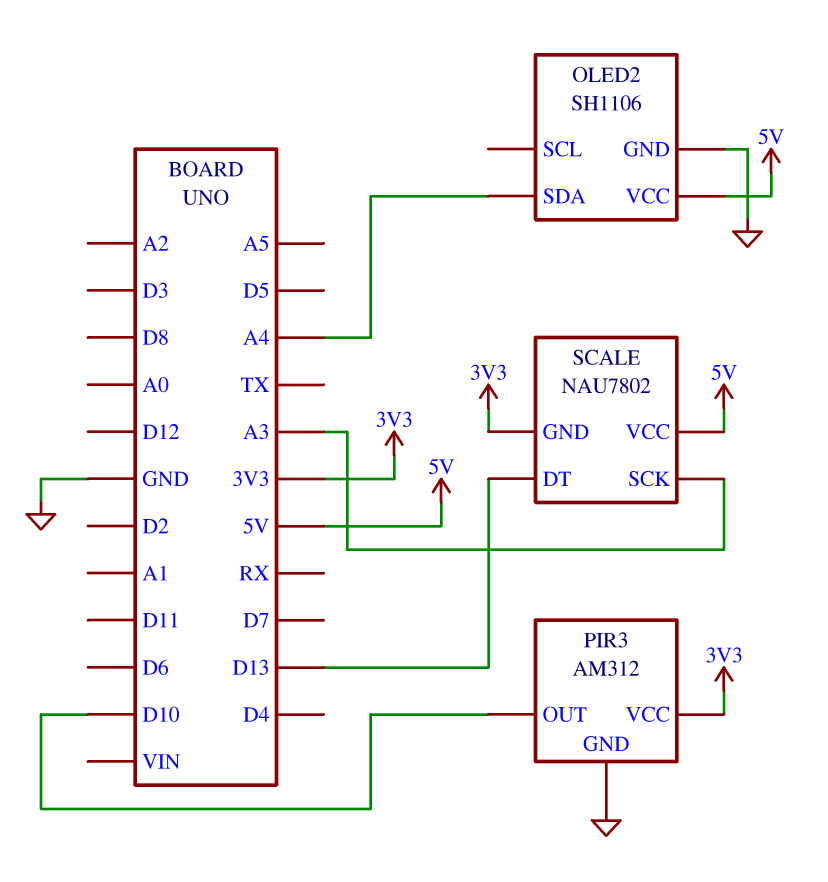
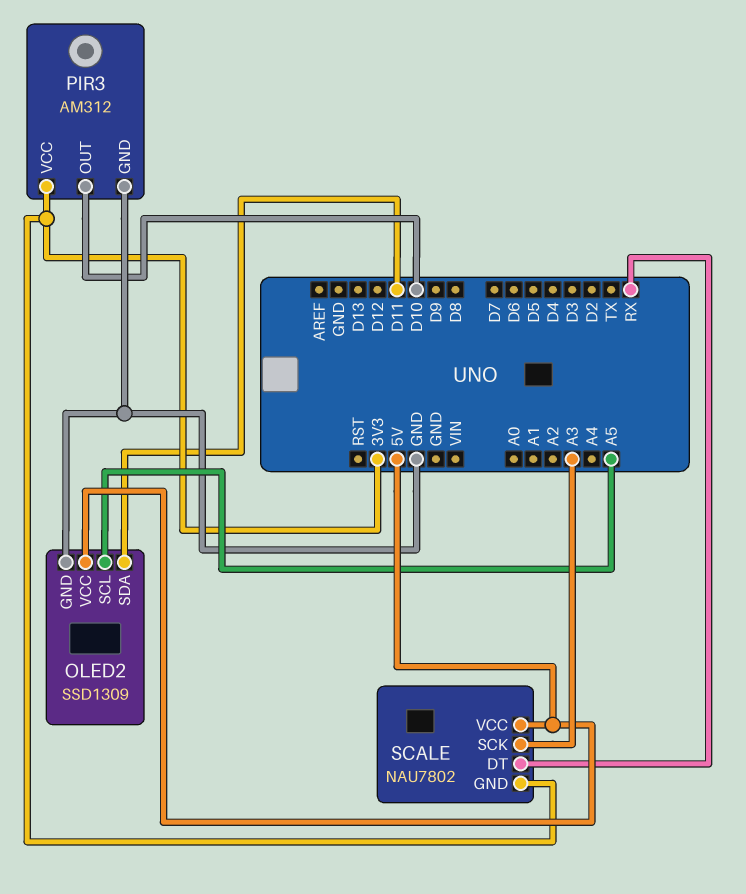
OLED2: SH1106 -> SSD1309
OLED2 pin SCL: none -> A5
OLED2 pin SDA: A4 -> D11
SCALE pin DT: D13 -> RX

